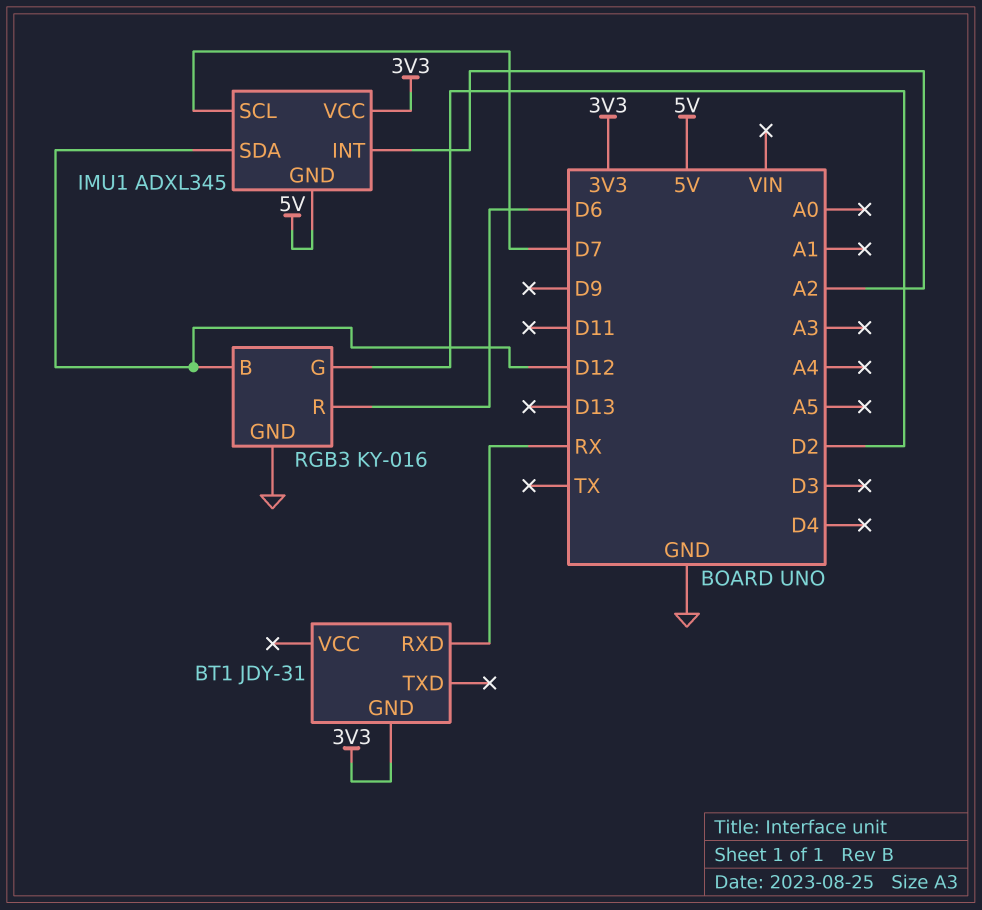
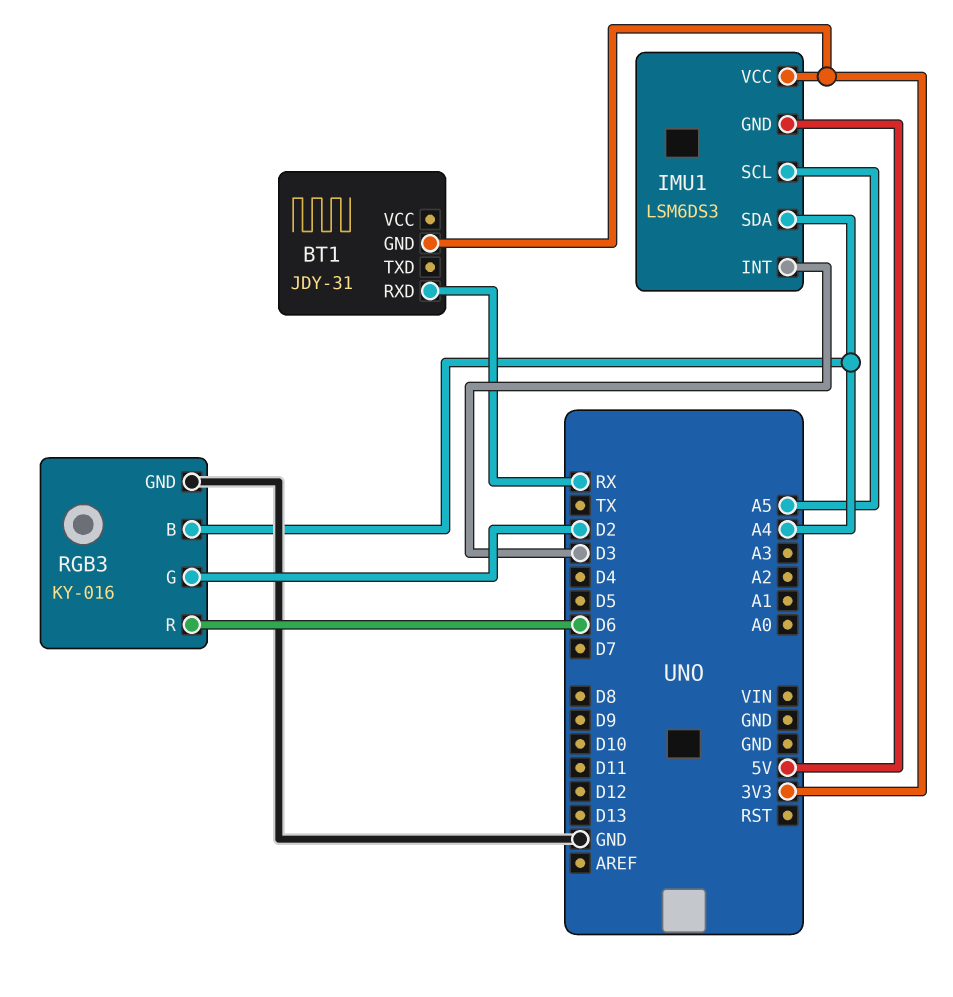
IMU1: ADXL345 -> LSM6DS3
IMU1 pin INT: A2 -> D3
IMU1 pin SCL: D7 -> A5
IMU1 pin SDA: D12 -> A4
RGB3 pin B: D12 -> A4

